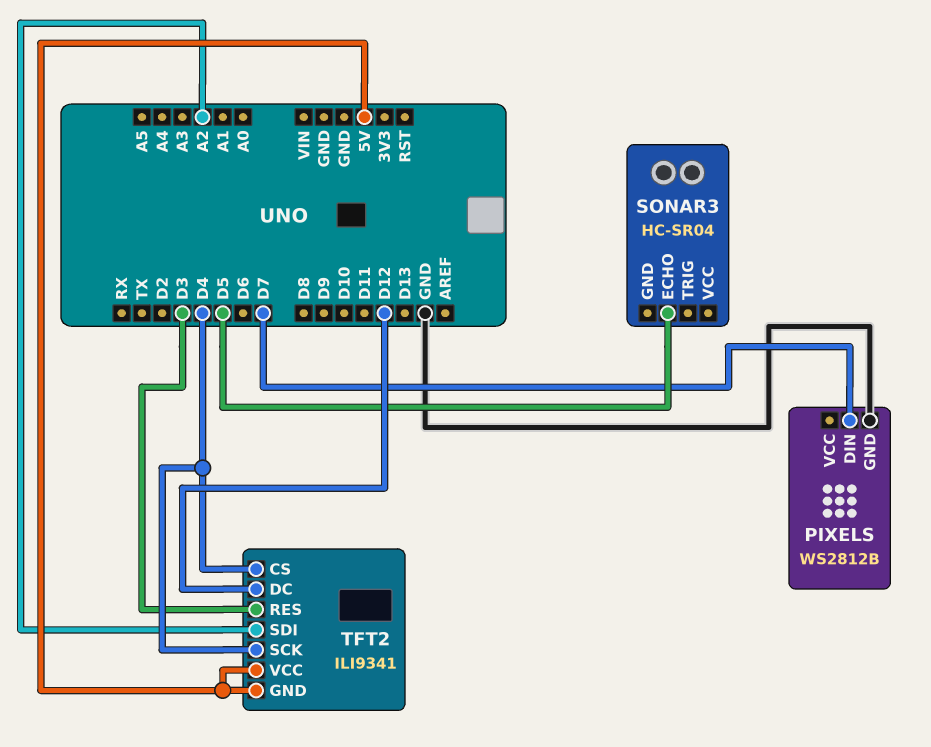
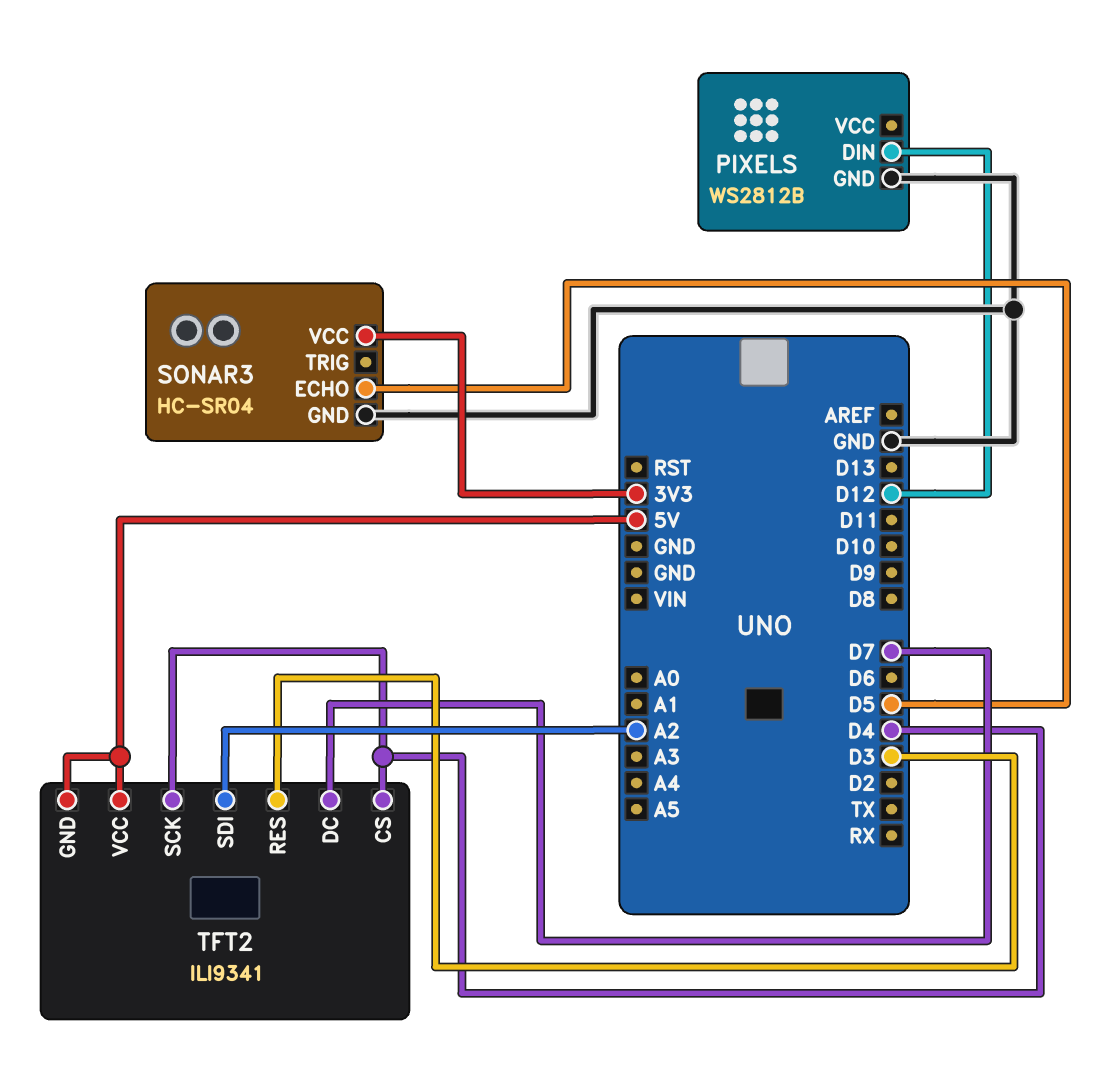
PIXELS pin DIN: D7 -> D12
SONAR3 pin GND: none -> GND
SONAR3 pin VCC: none -> 3V3
TFT2 pin DC: D12 -> D7

